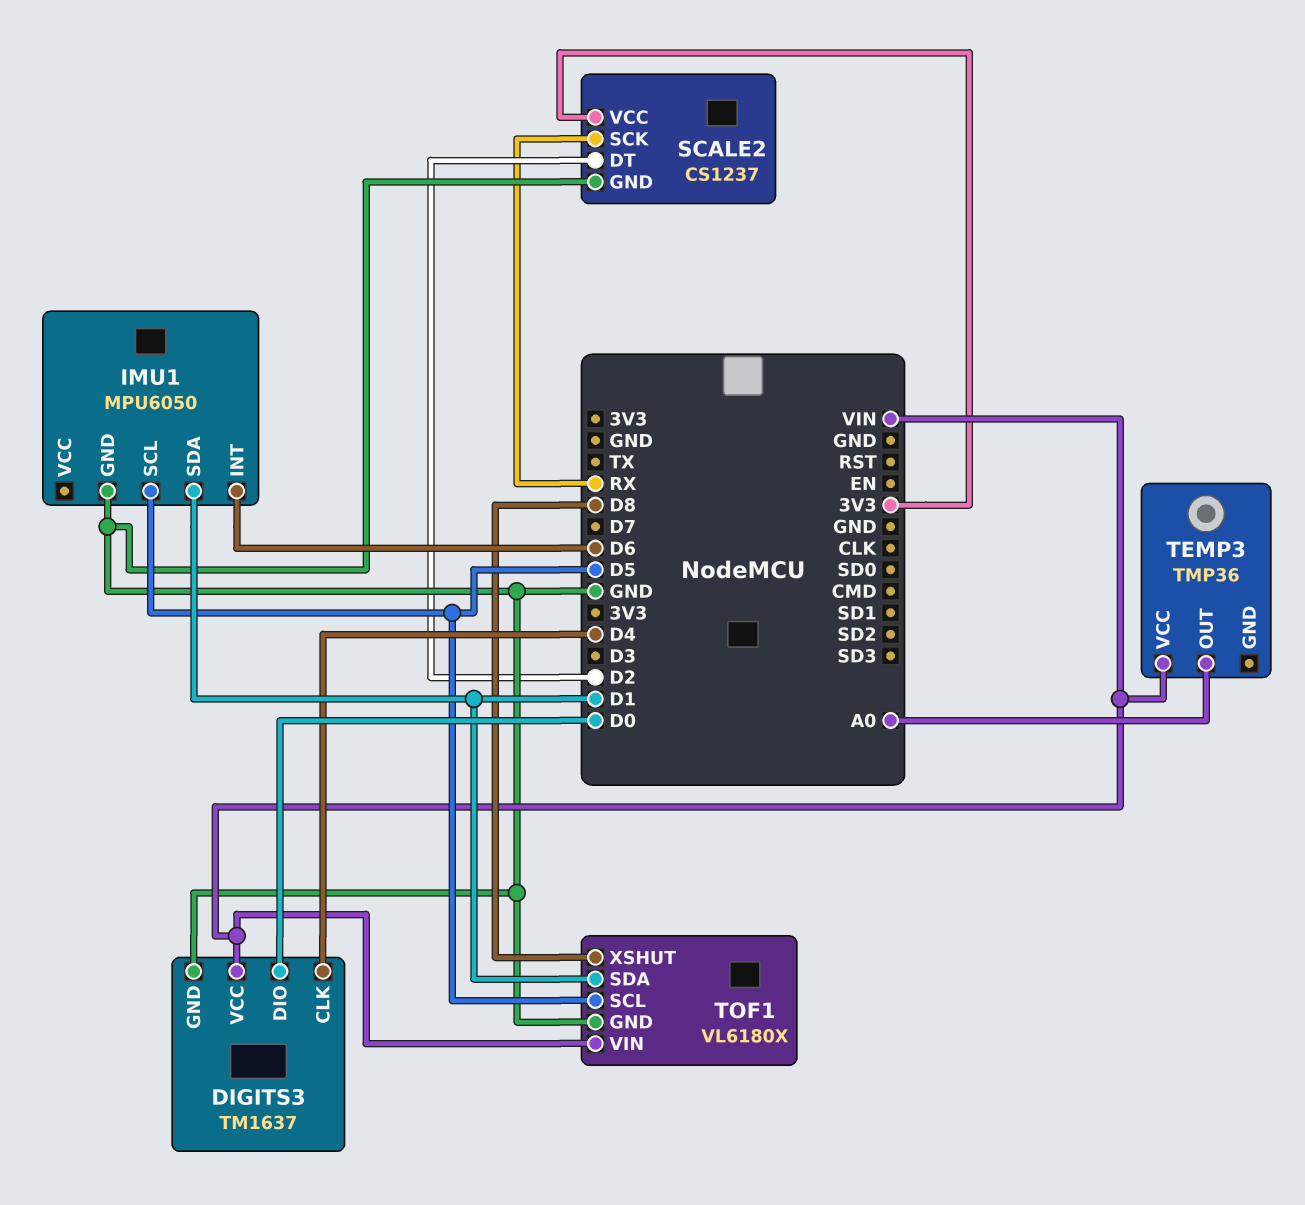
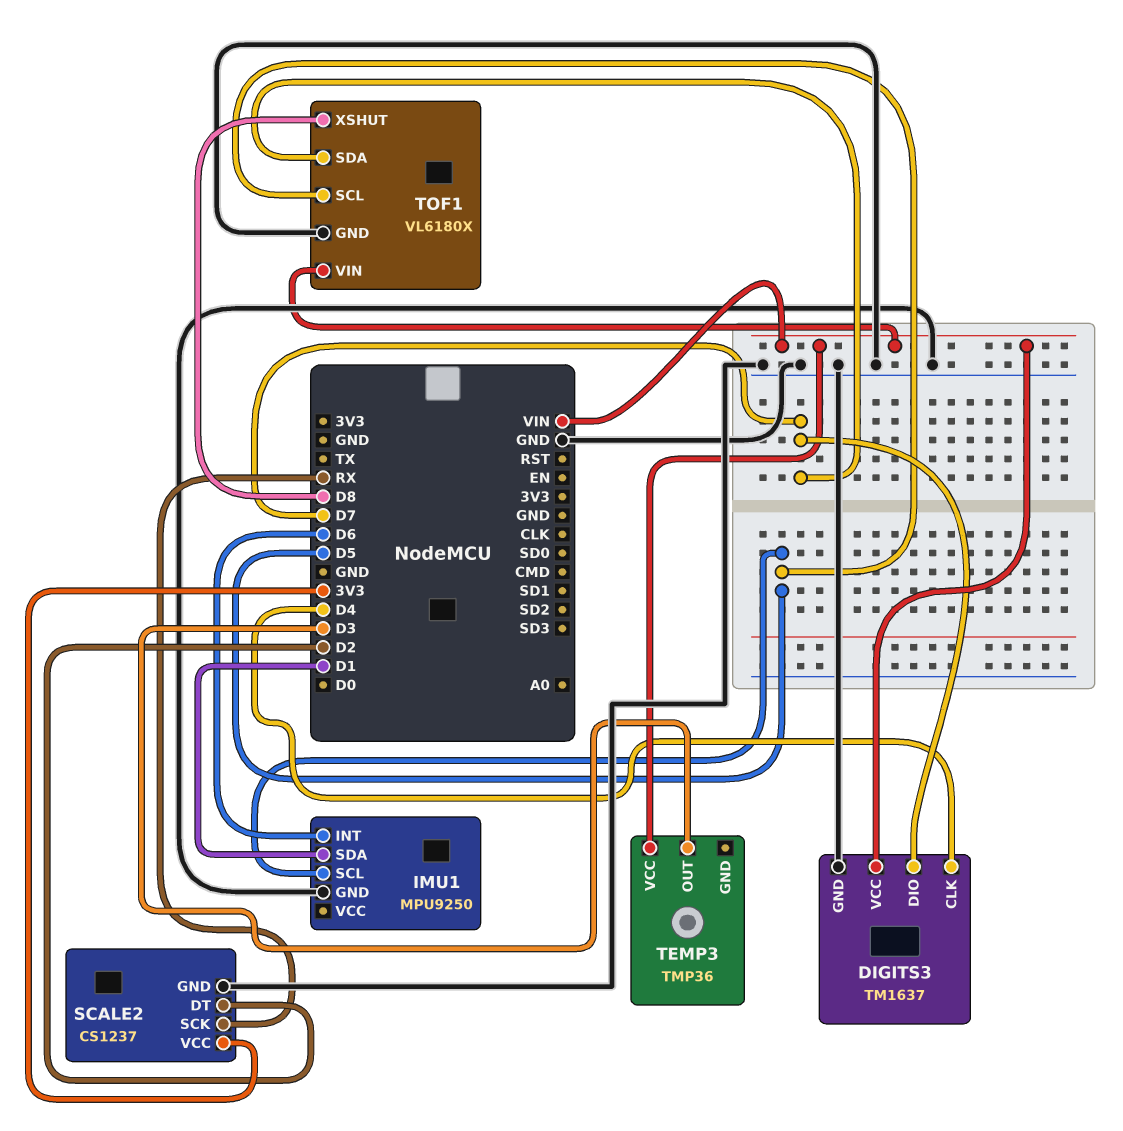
DIGITS3 pin DIO: D0 -> D7
IMU1: MPU6050 -> MPU9250
TEMP3 pin OUT: A0 -> D3
TOF1 pin SDA: D1 -> D7

